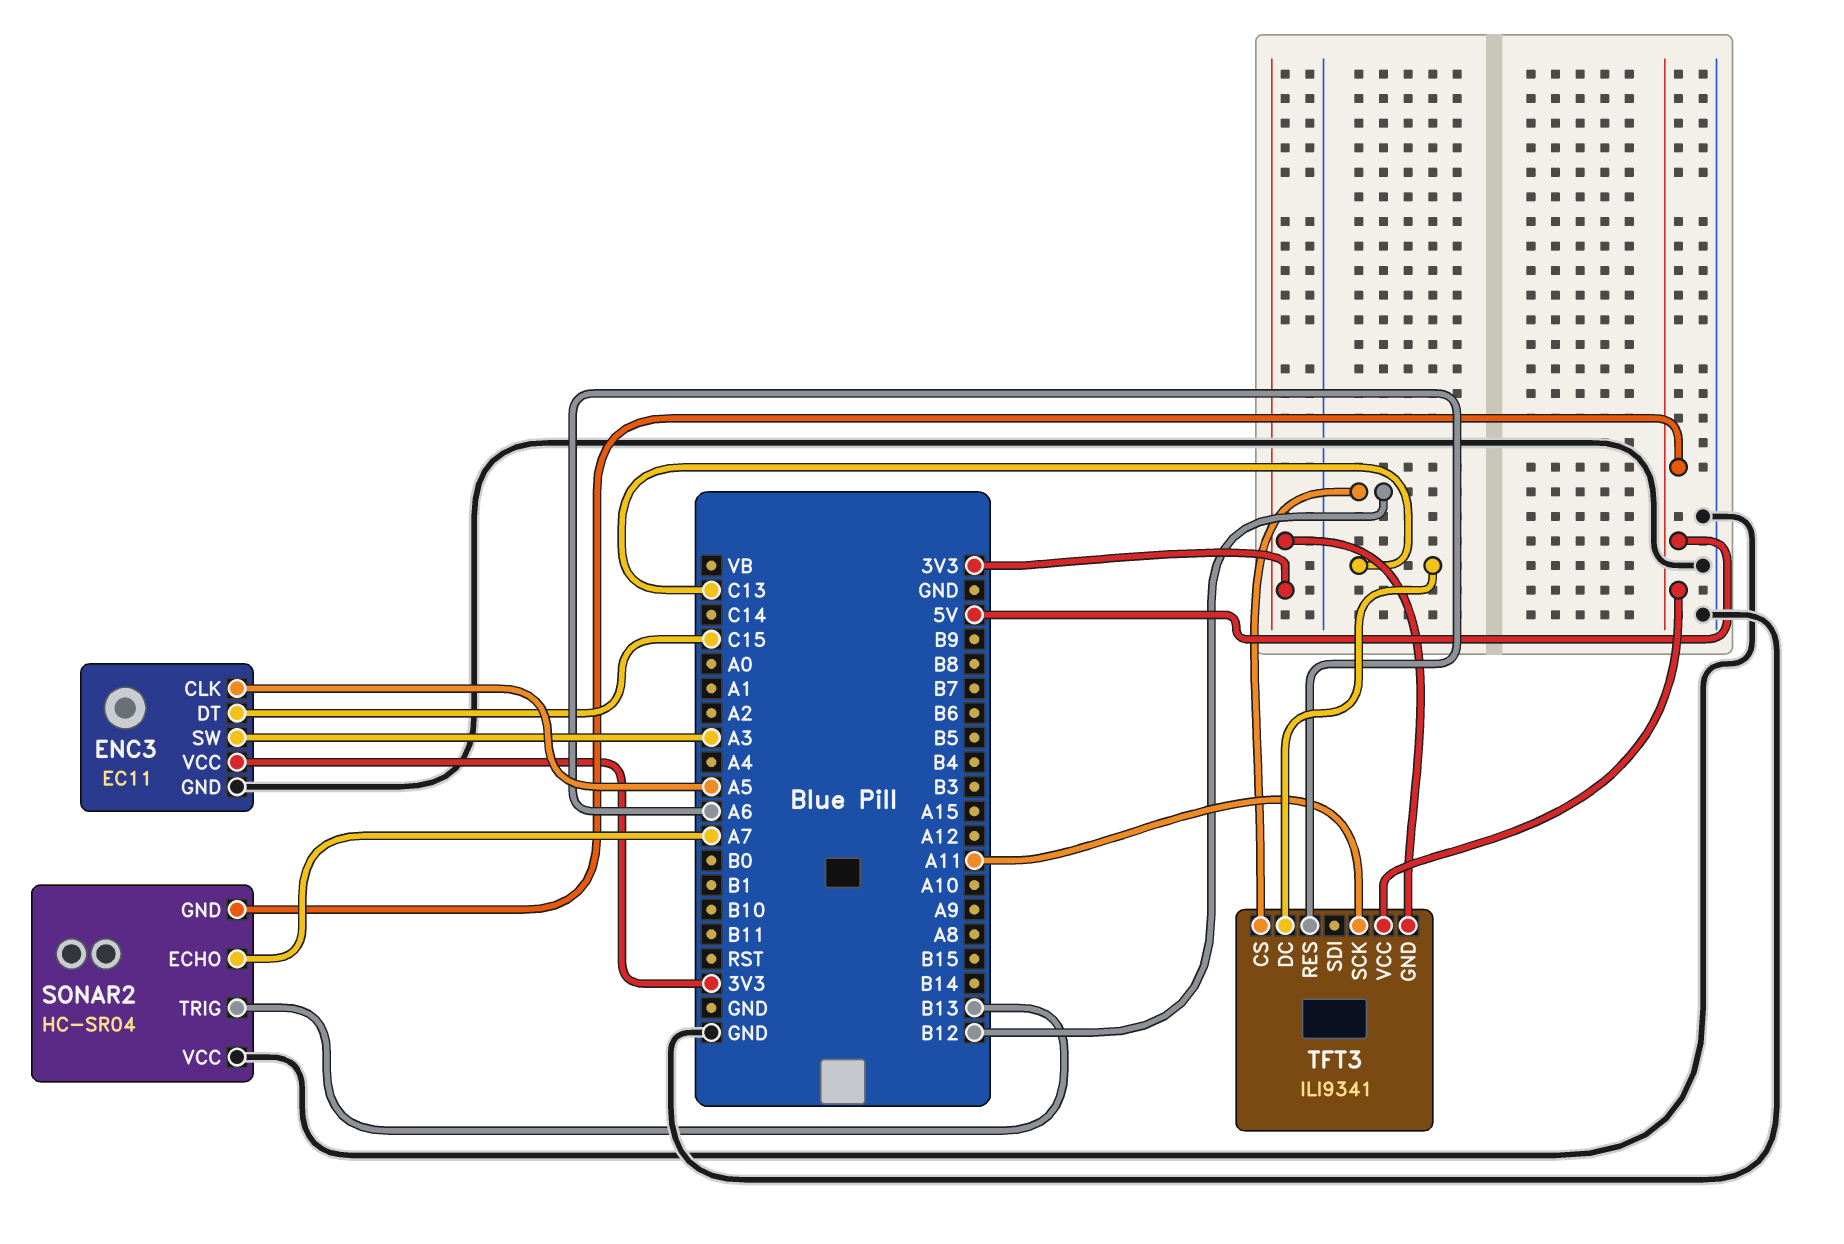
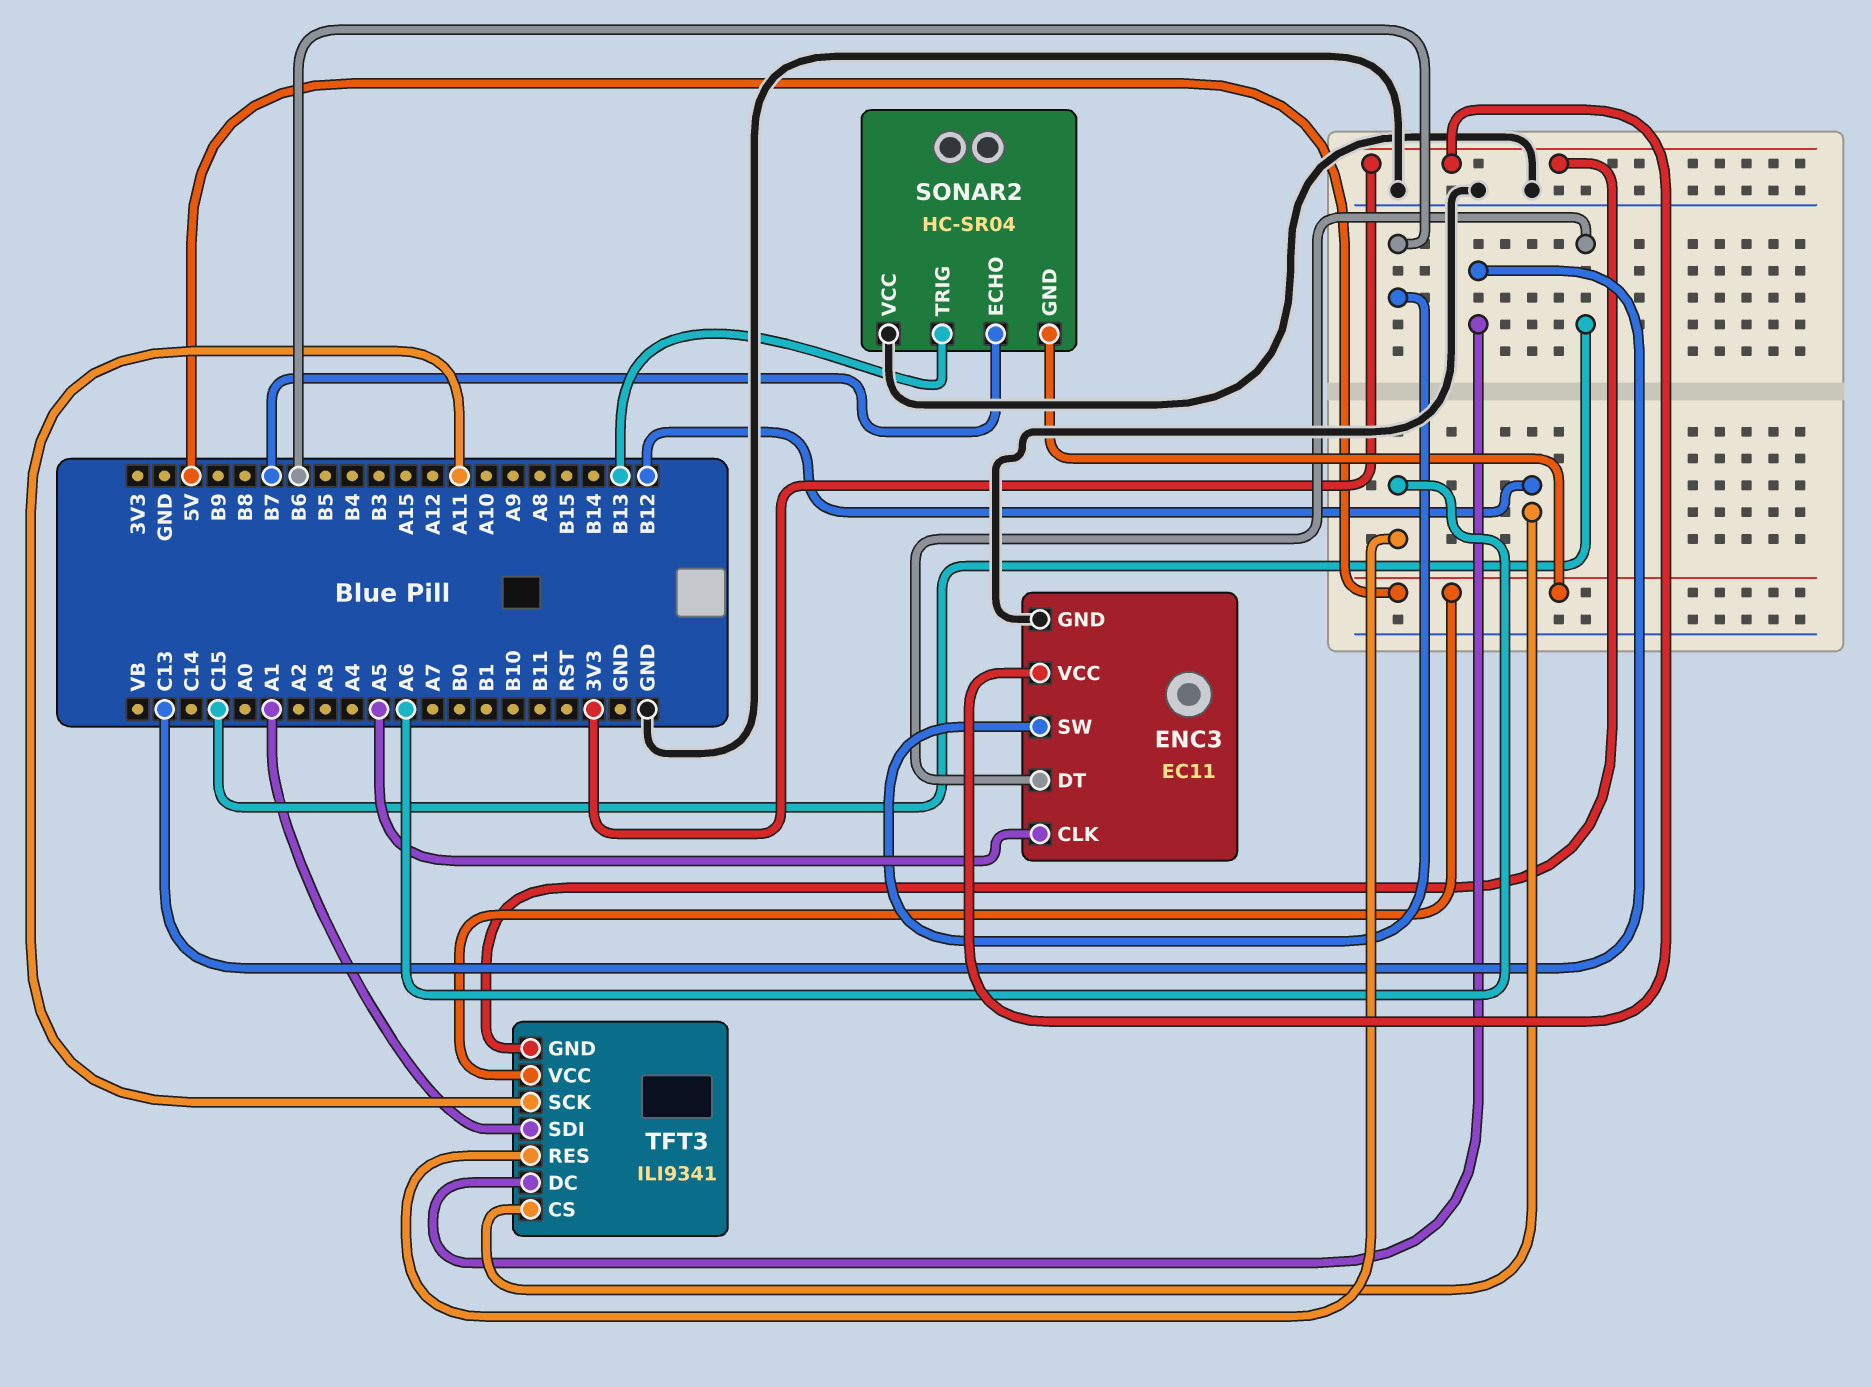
ENC3 pin SW: A3 -> B6
SONAR2 pin ECHO: A7 -> B7
TFT3 pin SDI: none -> A1

